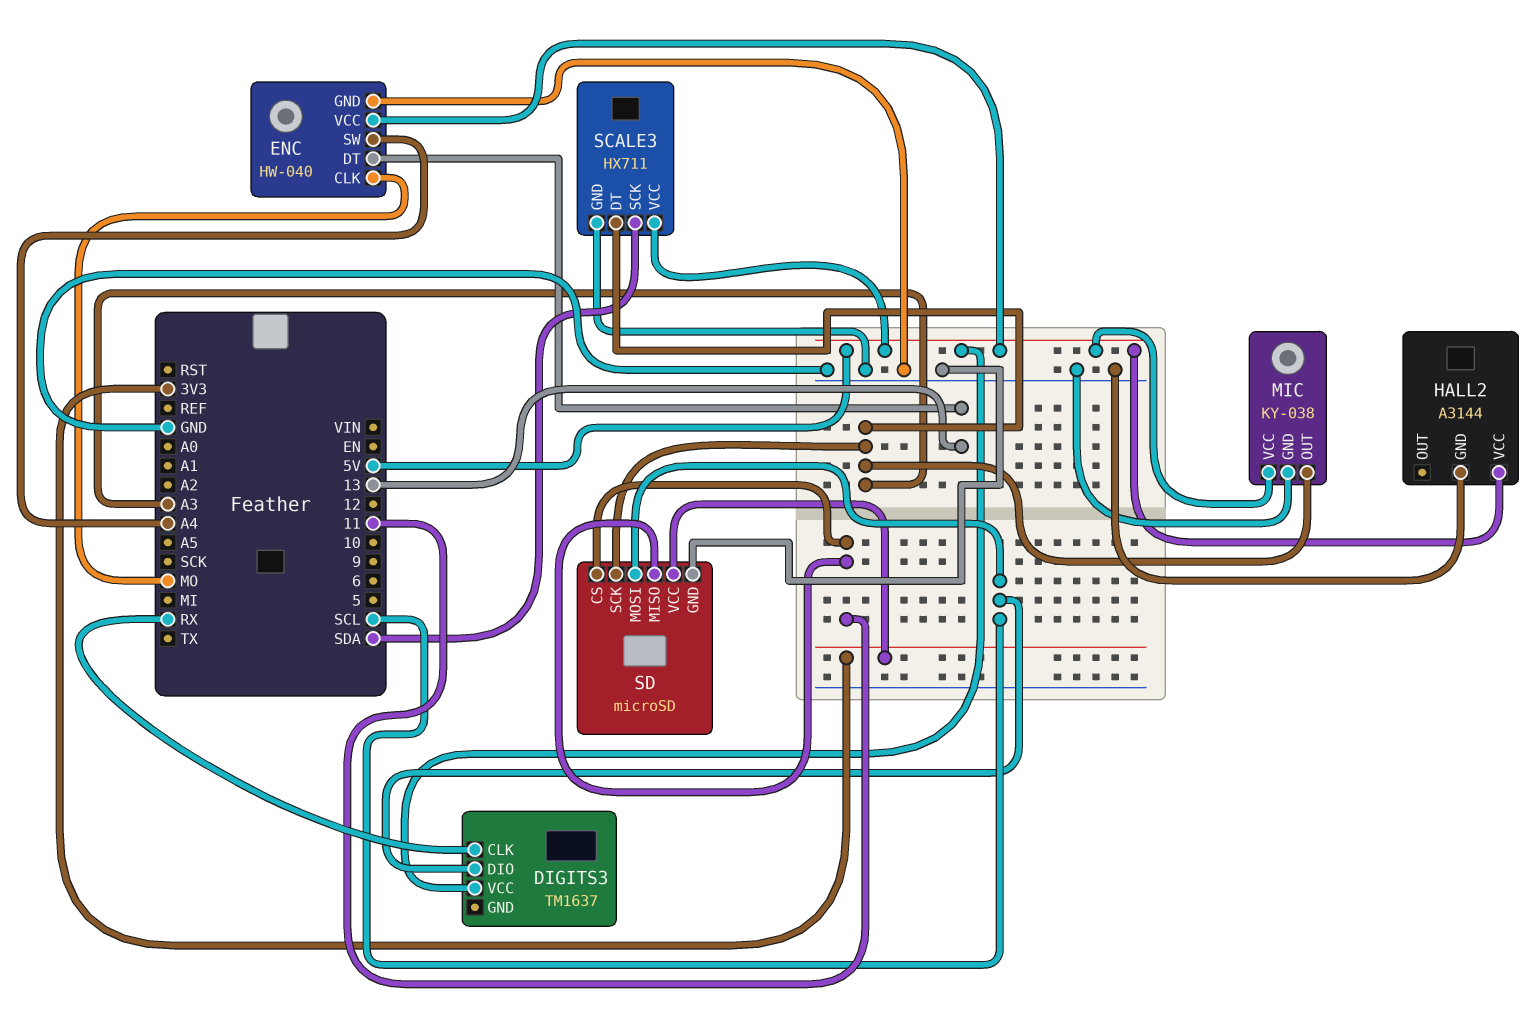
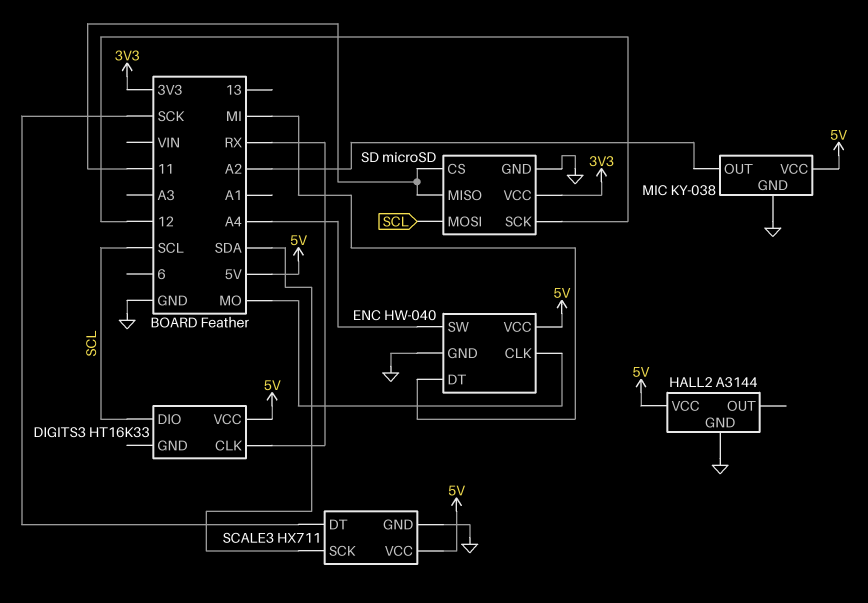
DIGITS3: TM1637 -> HT16K33
ENC pin DT: 13 -> MI
MIC pin OUT: A3 -> A2
SCALE3 pin DT: A3 -> SCK
SD pin SCK: A3 -> 12

